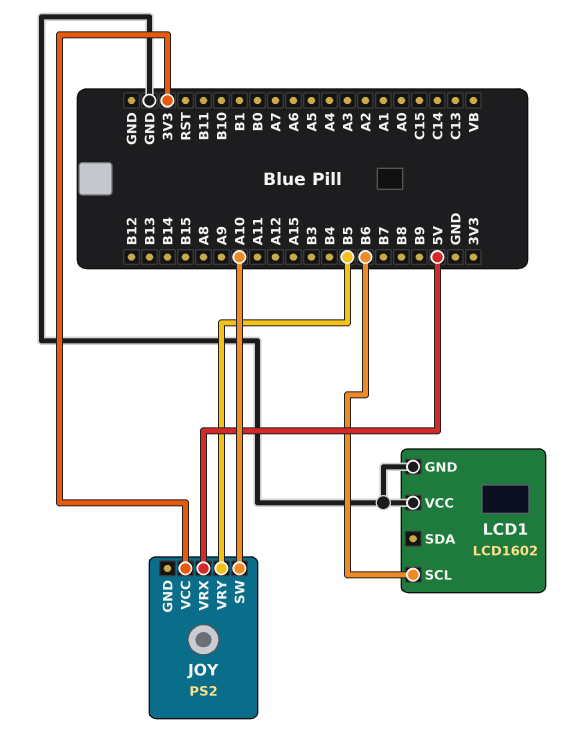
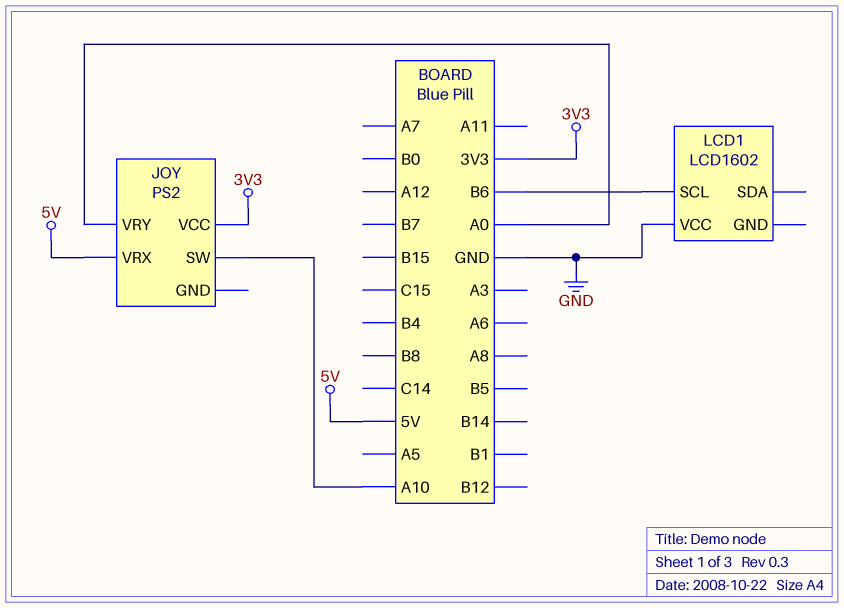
JOY pin VRY: B5 -> A0
LCD1 pin GND: GND -> none

